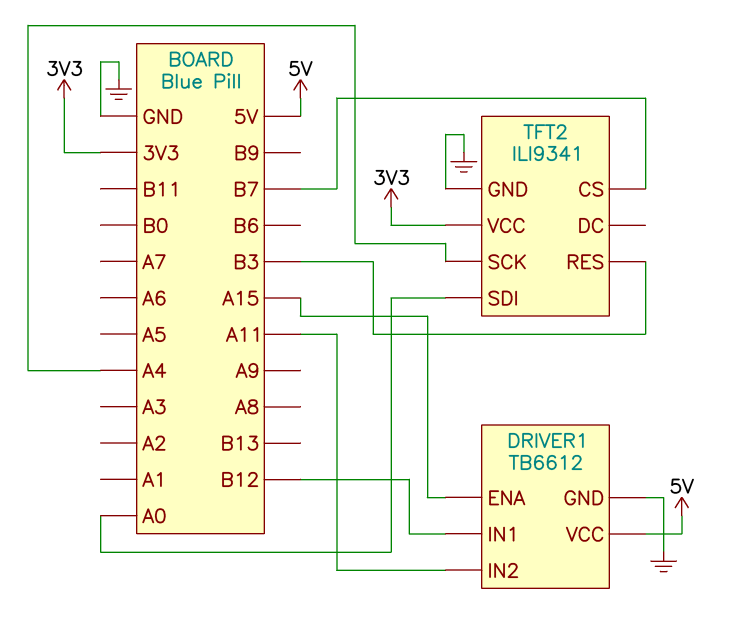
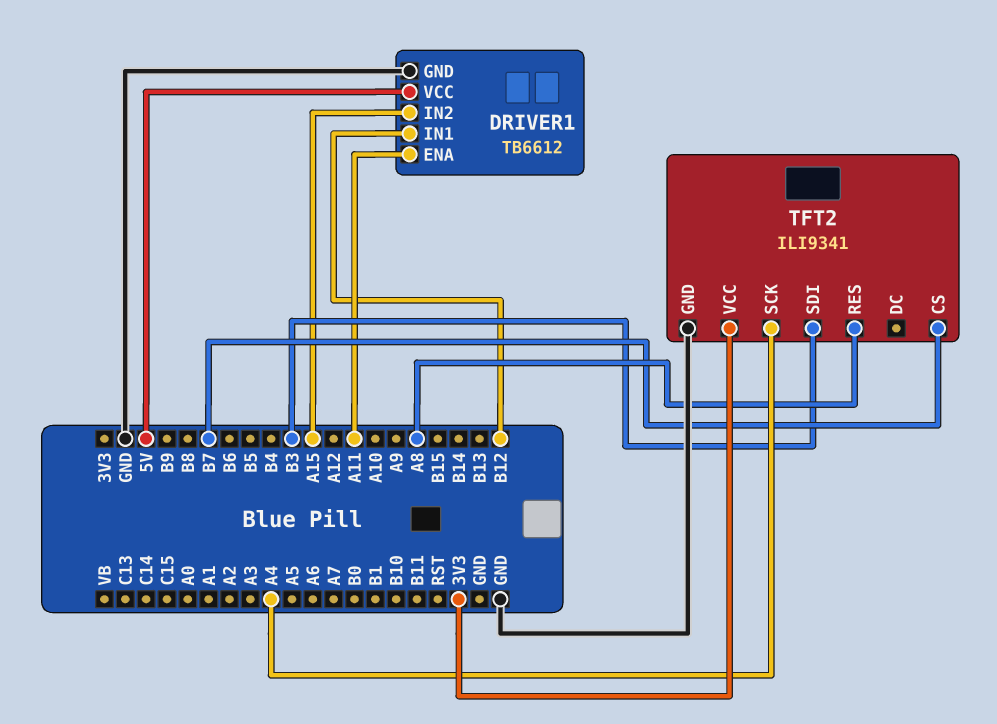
DRIVER1 pin ENA: A15 -> A11
DRIVER1 pin IN2: A11 -> A15
TFT2 pin RES: B3 -> A8
TFT2 pin SDI: A0 -> B3

